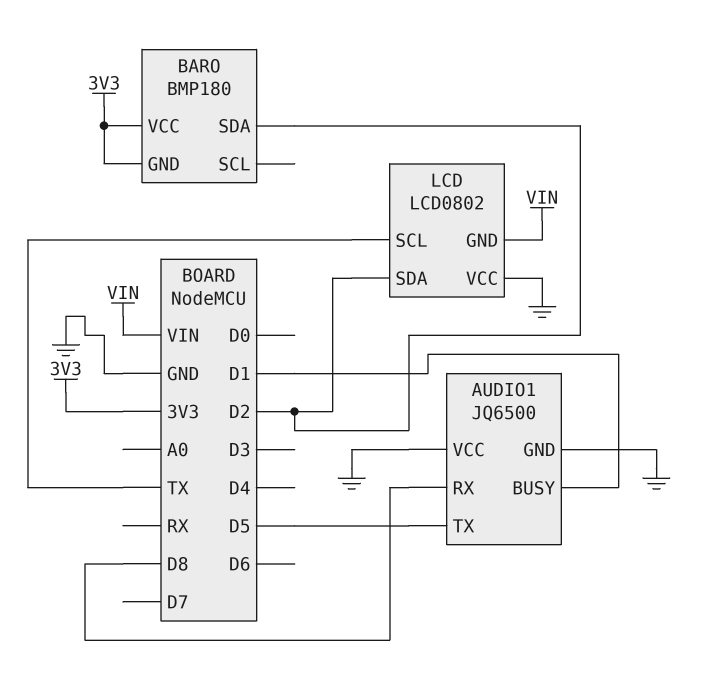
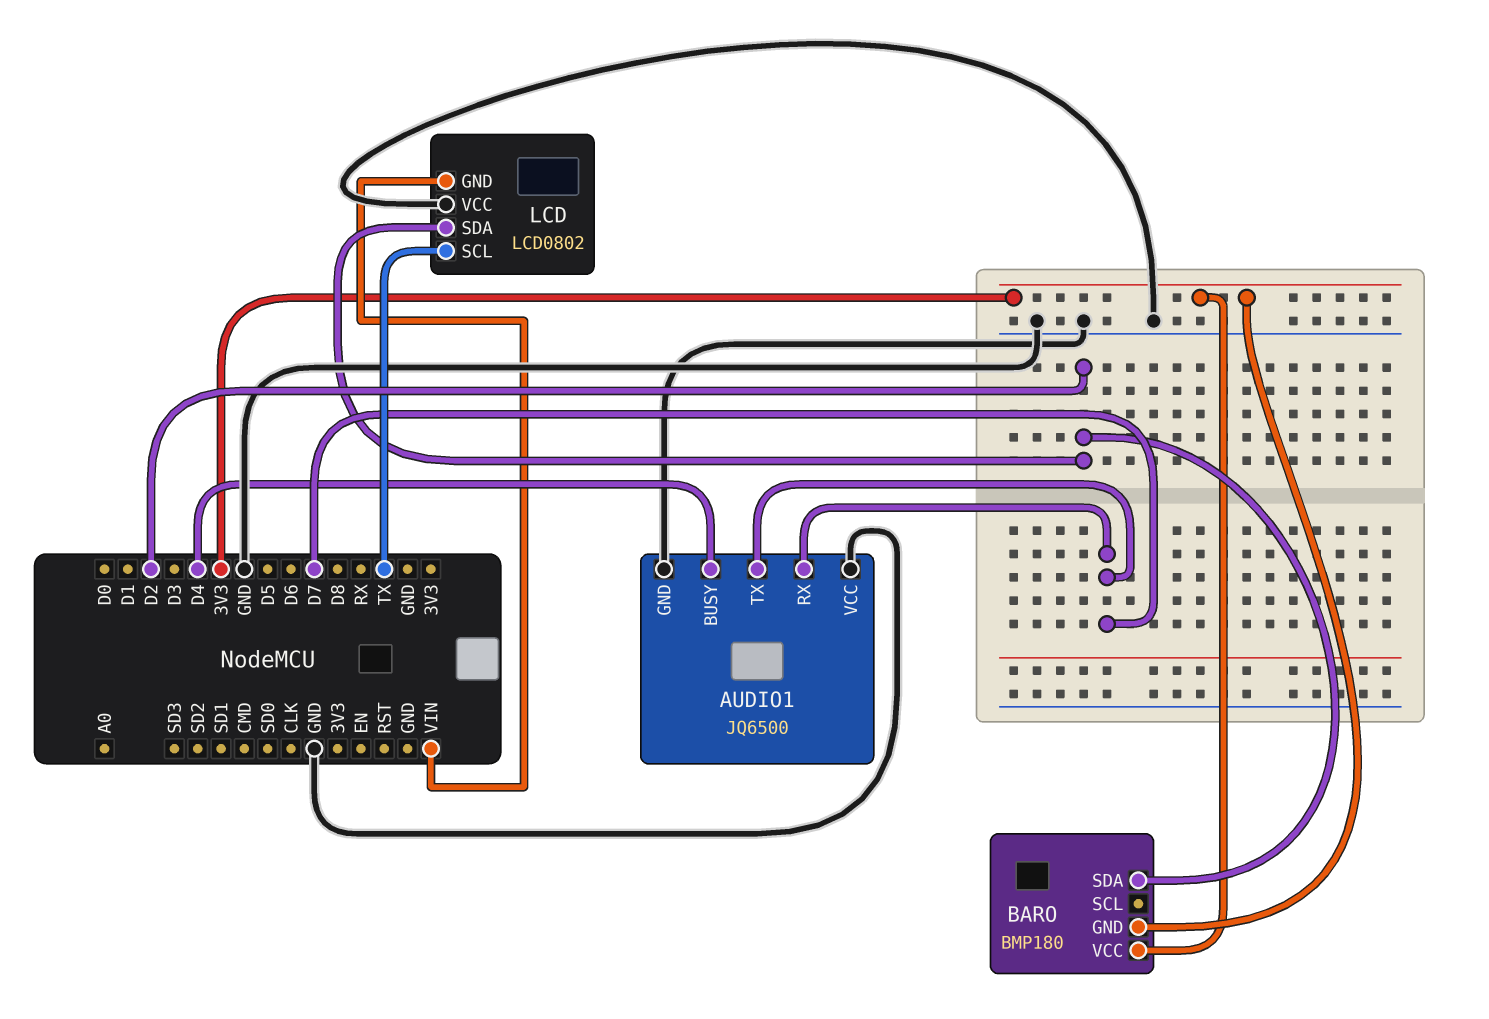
AUDIO1 pin BUSY: D1 -> D4
AUDIO1 pin RX: D8 -> D7
AUDIO1 pin TX: D5 -> D7

